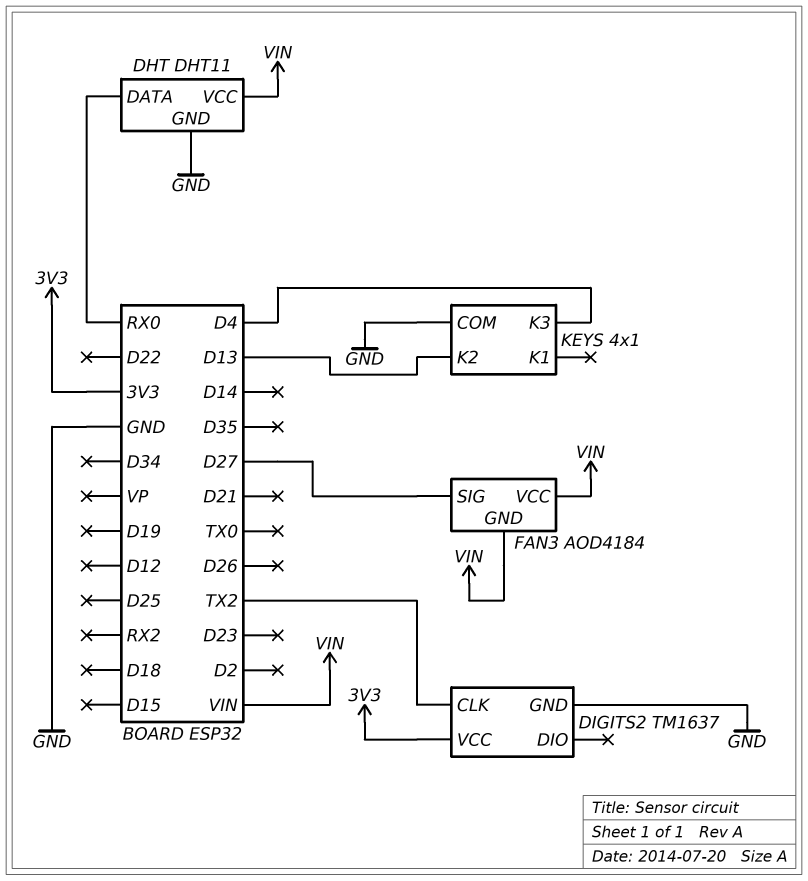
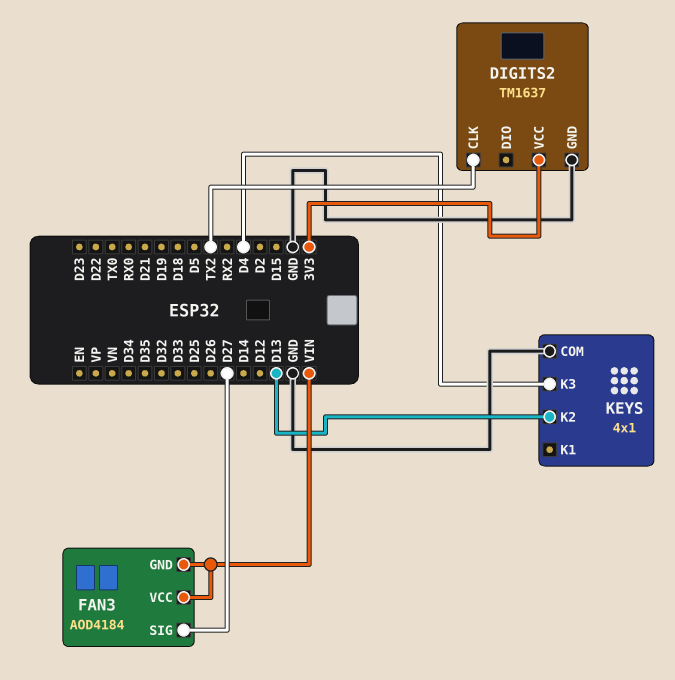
DHT: DHT11 -> none
DHT pin DATA: RX0 -> none
DHT pin GND: GND -> none
DHT pin VCC: VIN -> none

